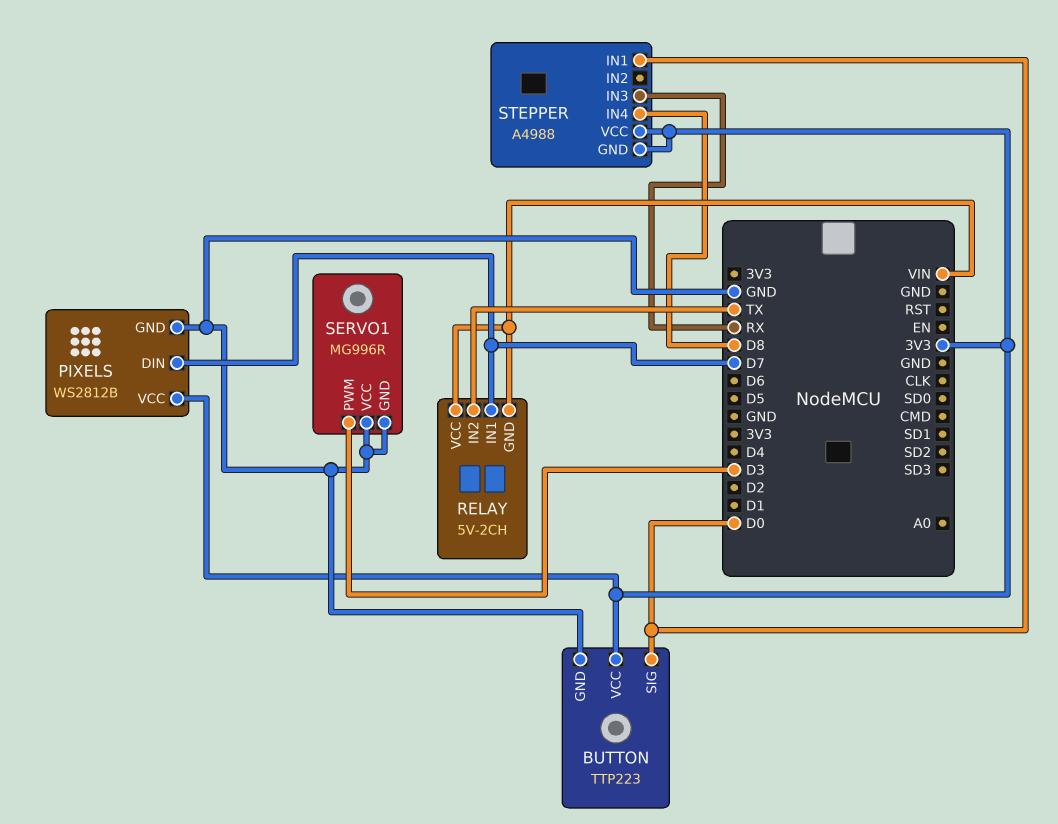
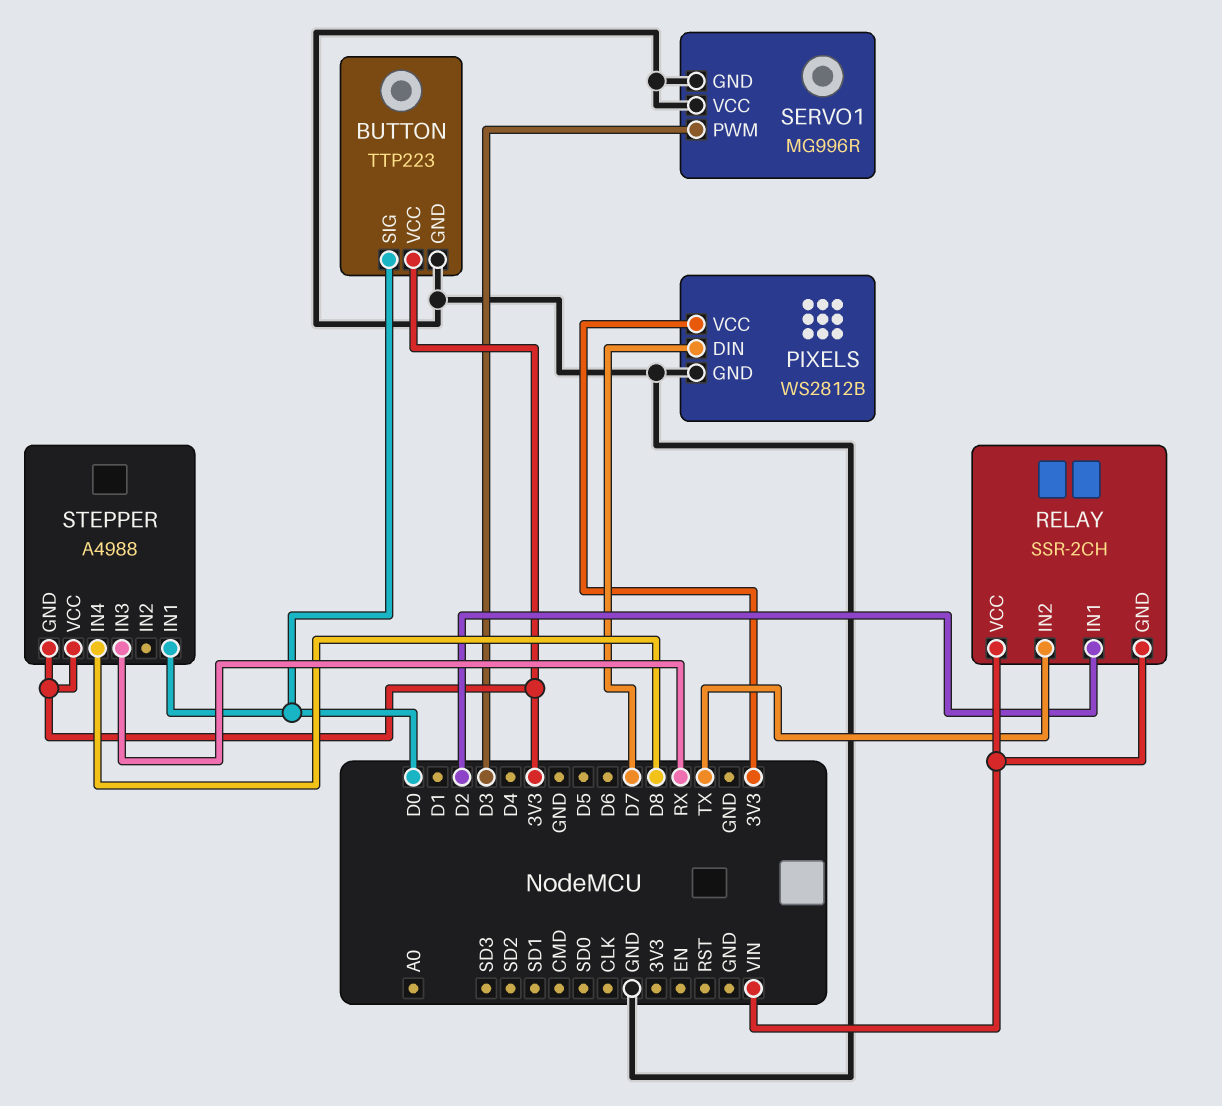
RELAY: 5V-2CH -> SSR-2CH
RELAY pin IN1: D7 -> D2

